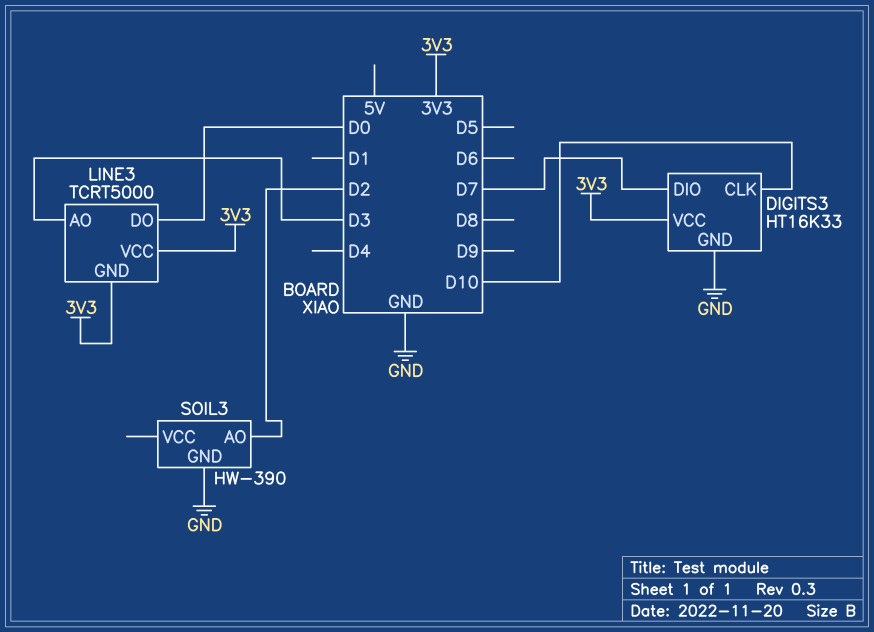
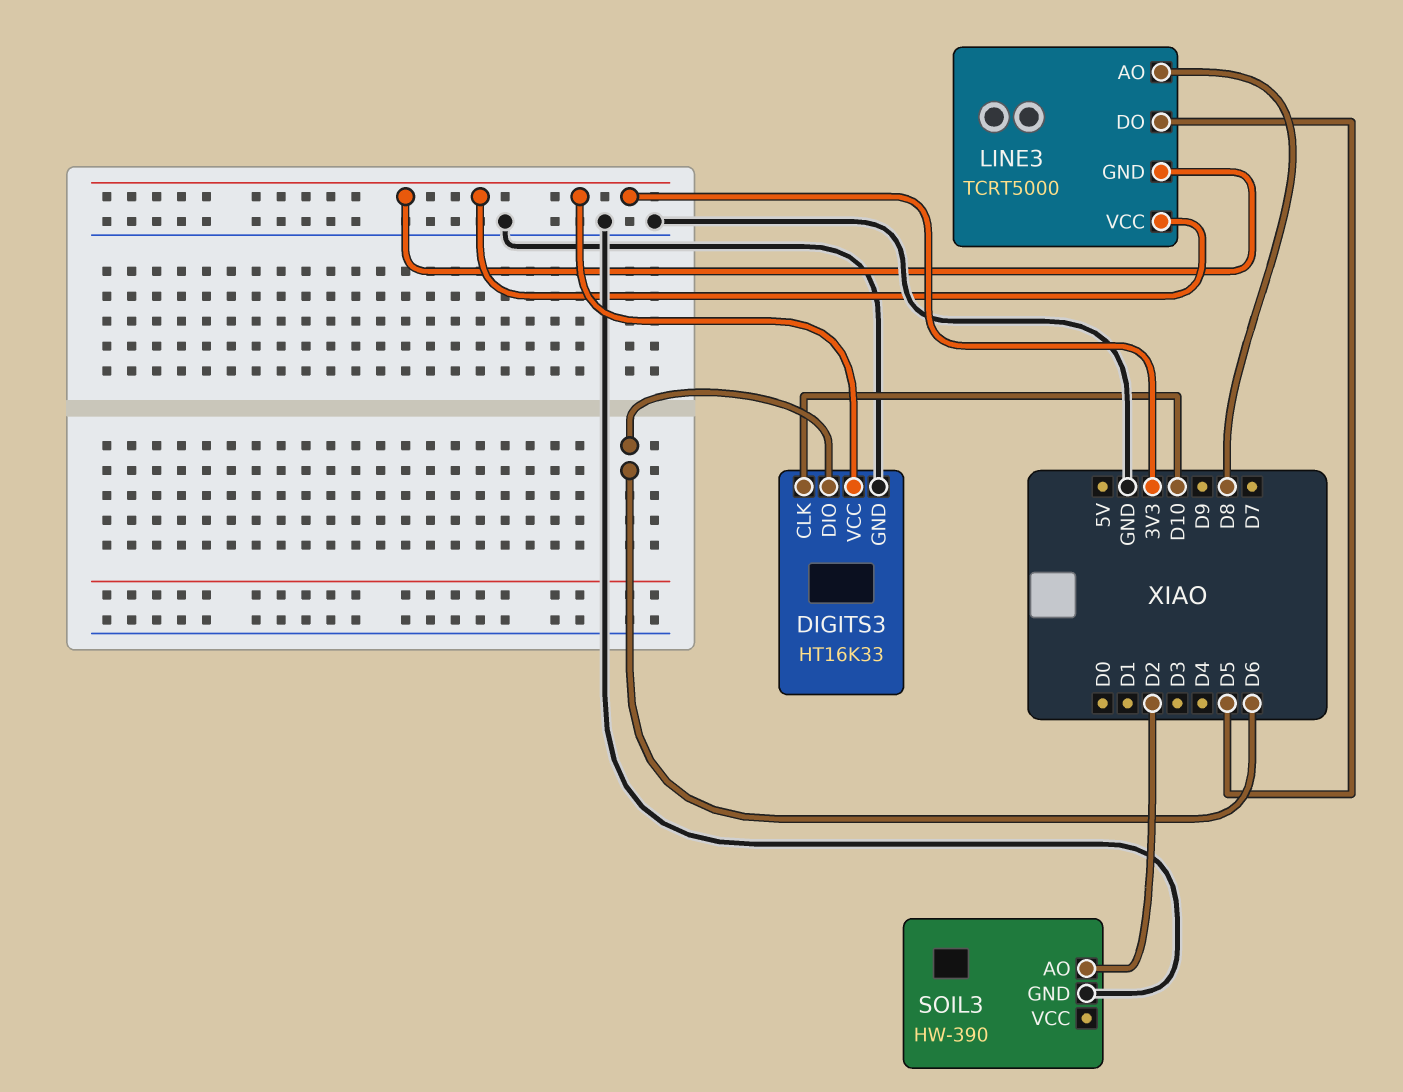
DIGITS3 pin DIO: D7 -> D6
LINE3 pin AO: D3 -> D8
LINE3 pin DO: D0 -> D5

